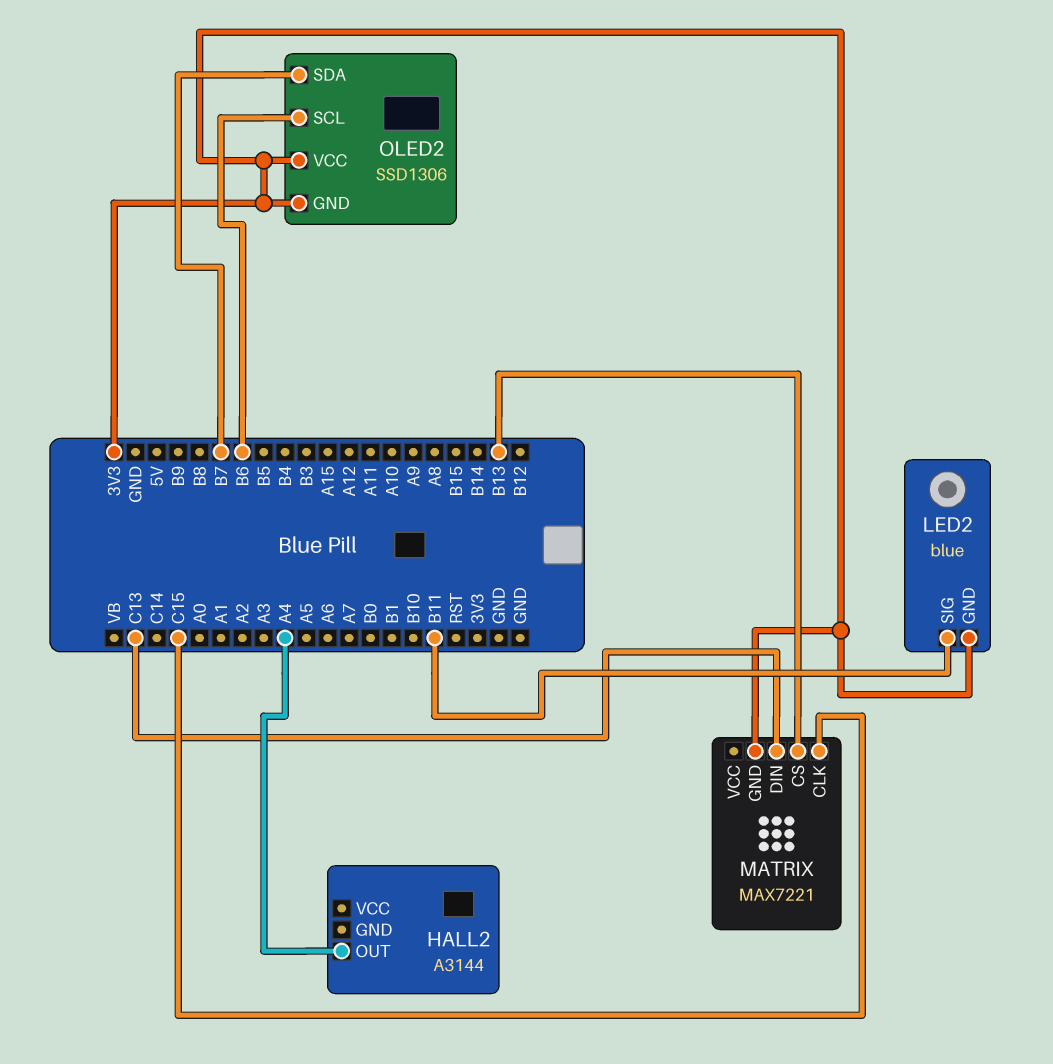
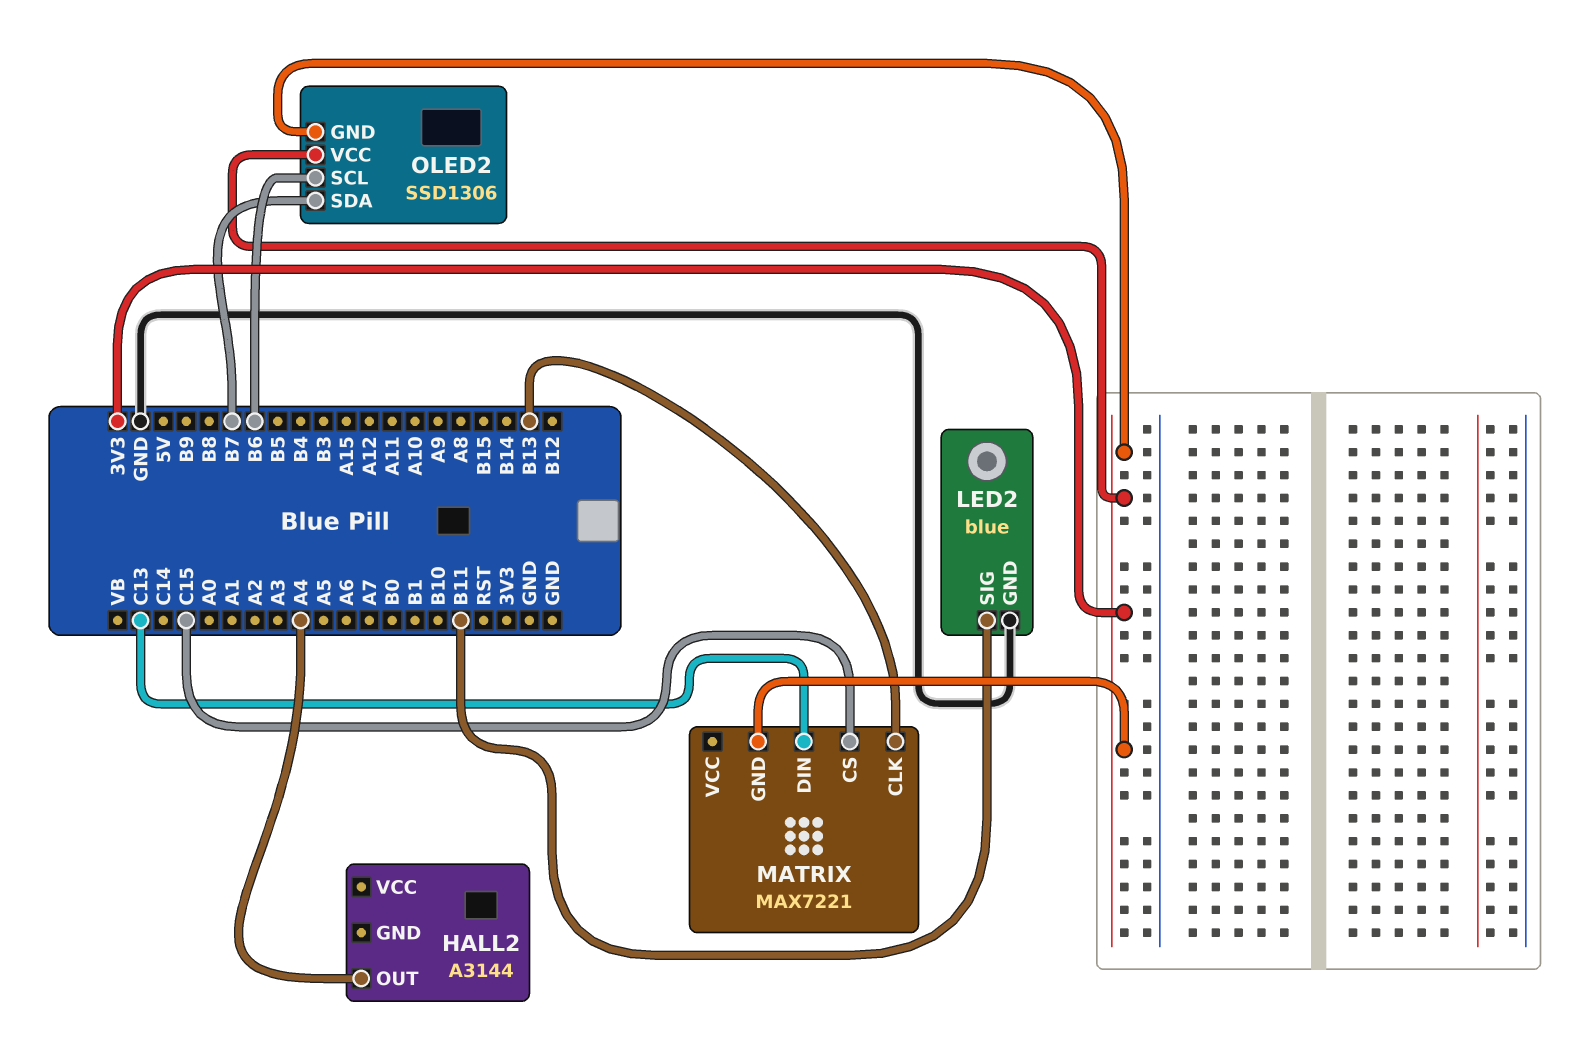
LED2 pin GND: 3V3 -> GND
MATRIX pin CLK: C15 -> B13
MATRIX pin CS: B13 -> C15

